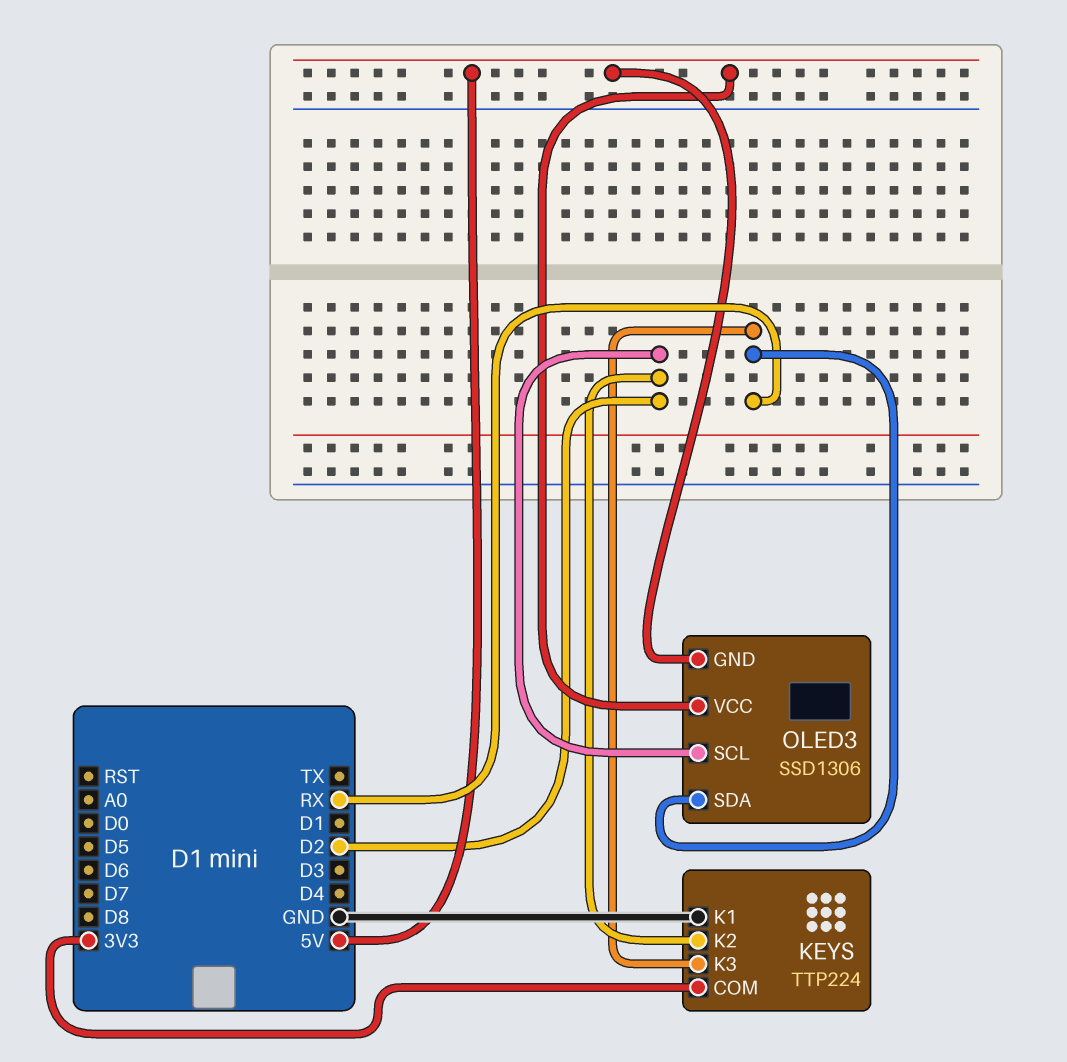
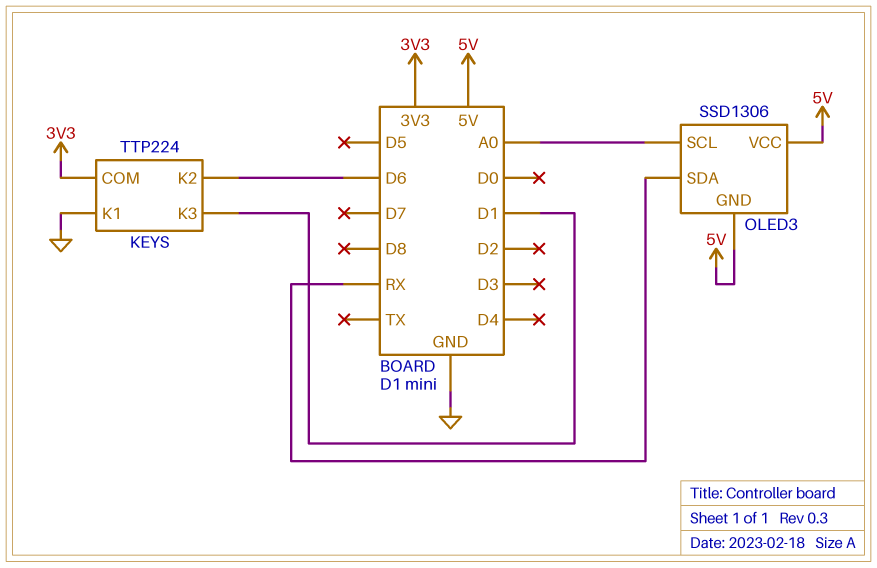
KEYS pin K2: D2 -> D6
KEYS pin K3: RX -> D1
OLED3 pin SCL: D2 -> A0

